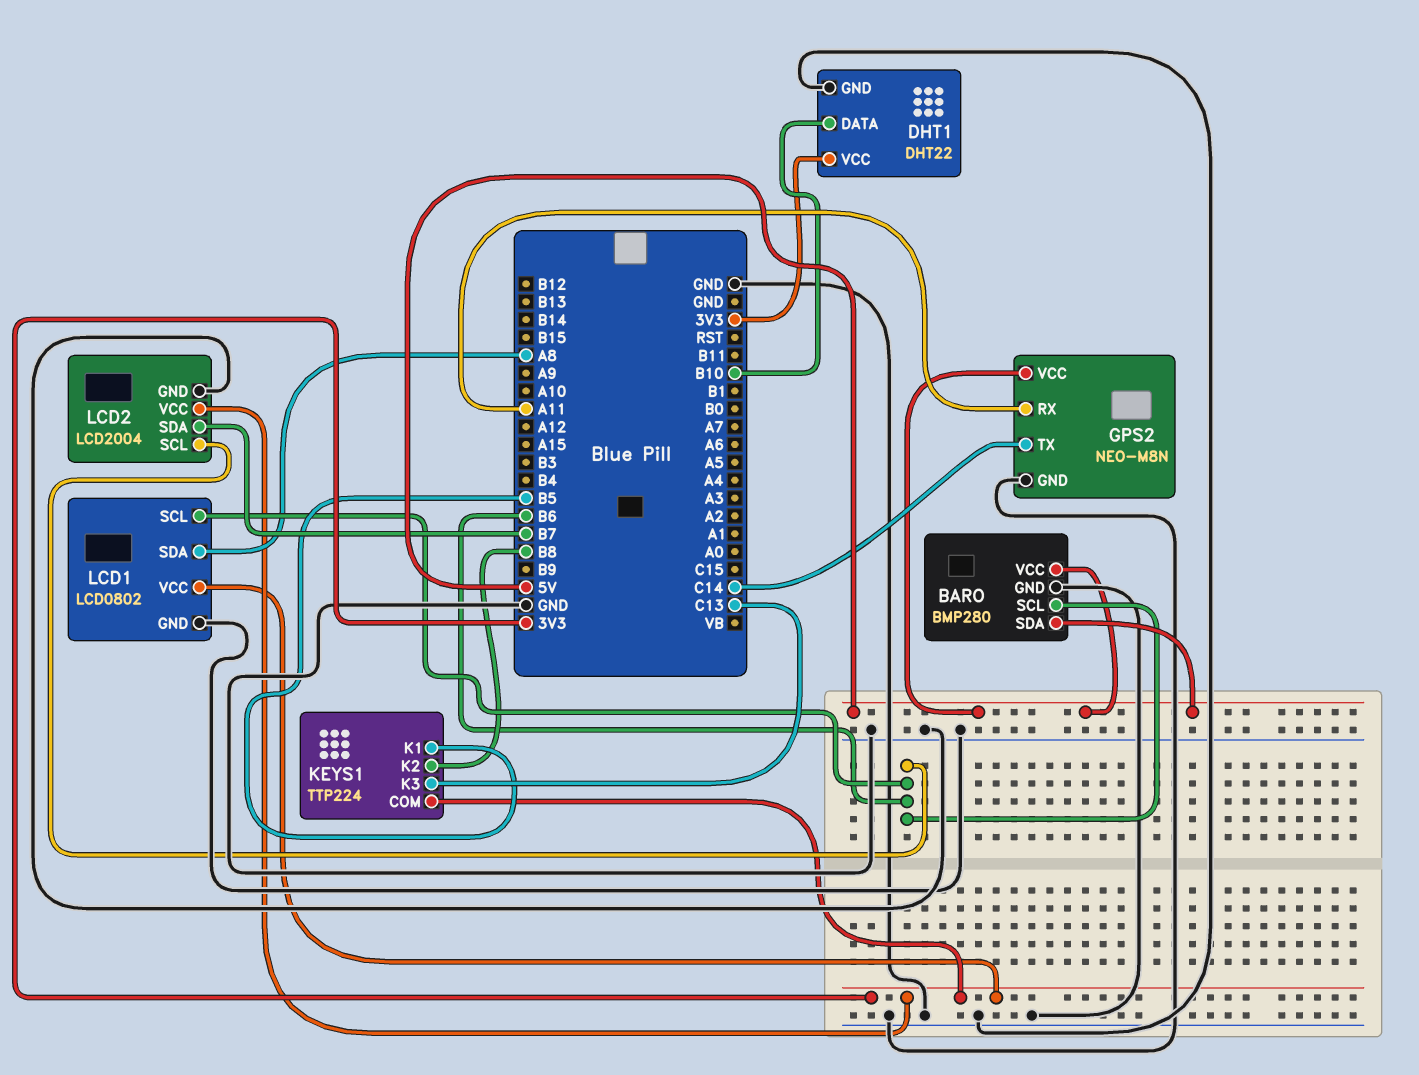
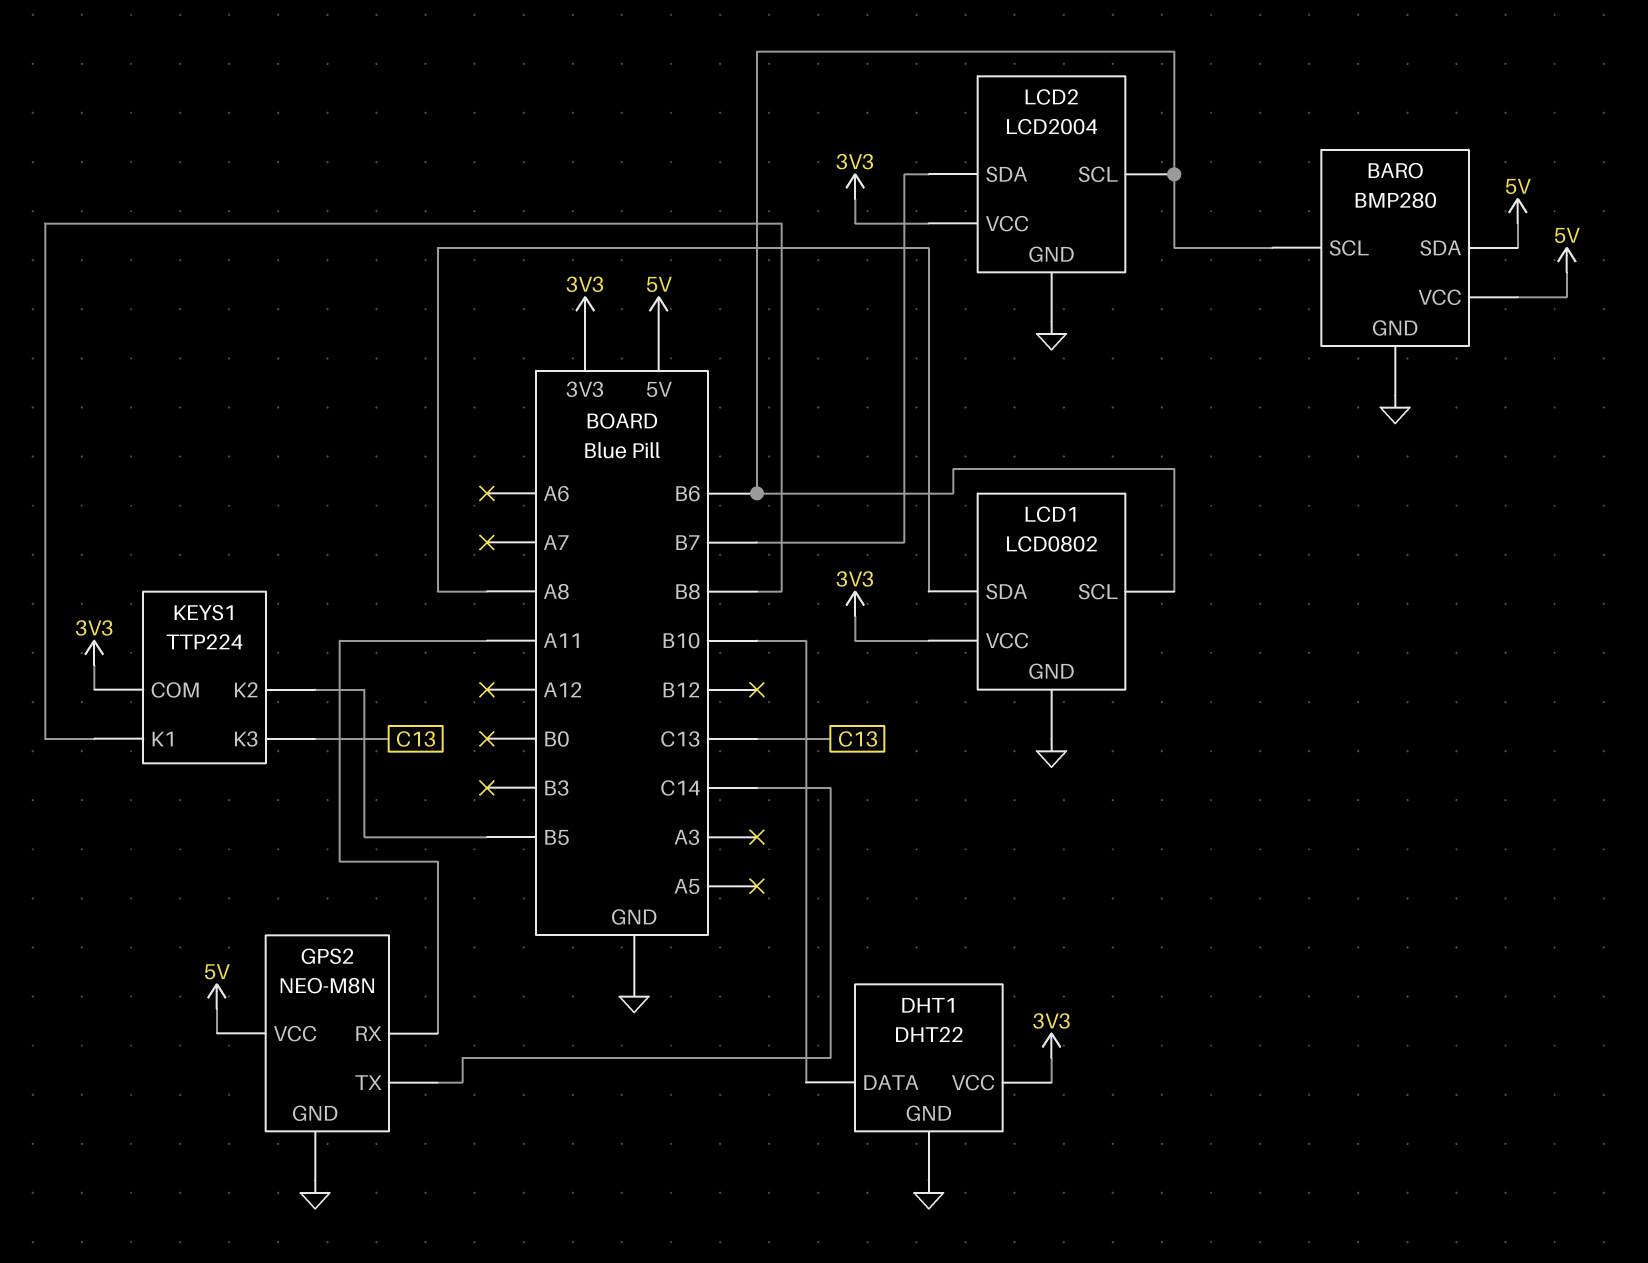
KEYS1 pin K1: B5 -> B8
KEYS1 pin K2: B8 -> B5

